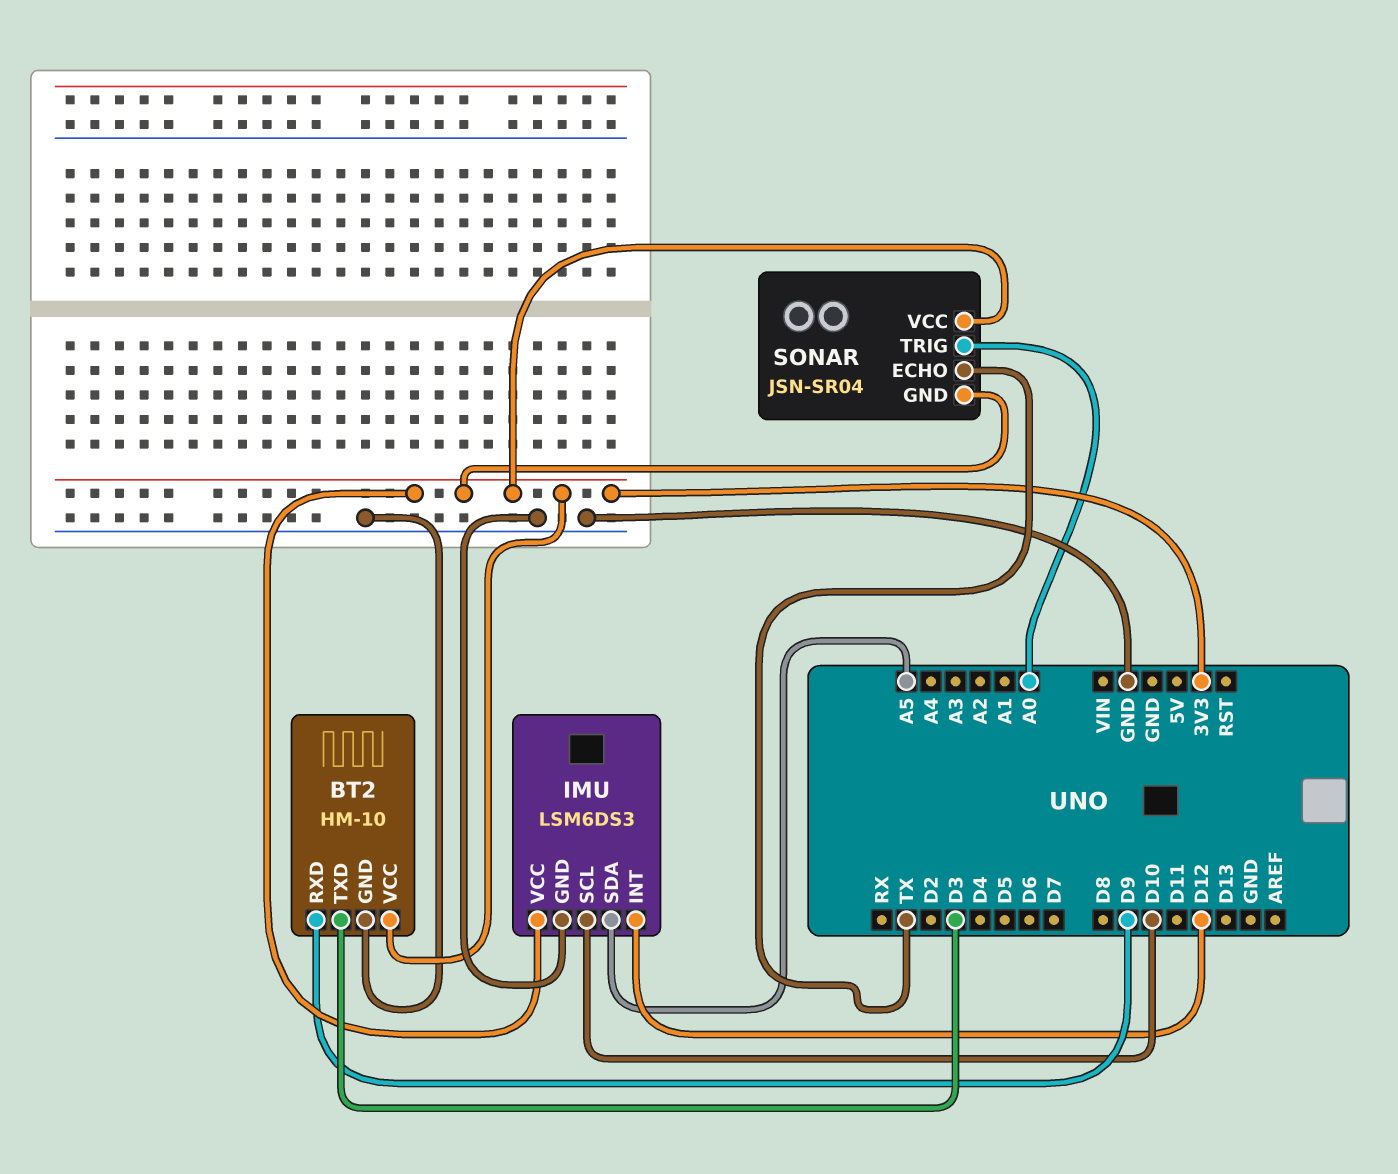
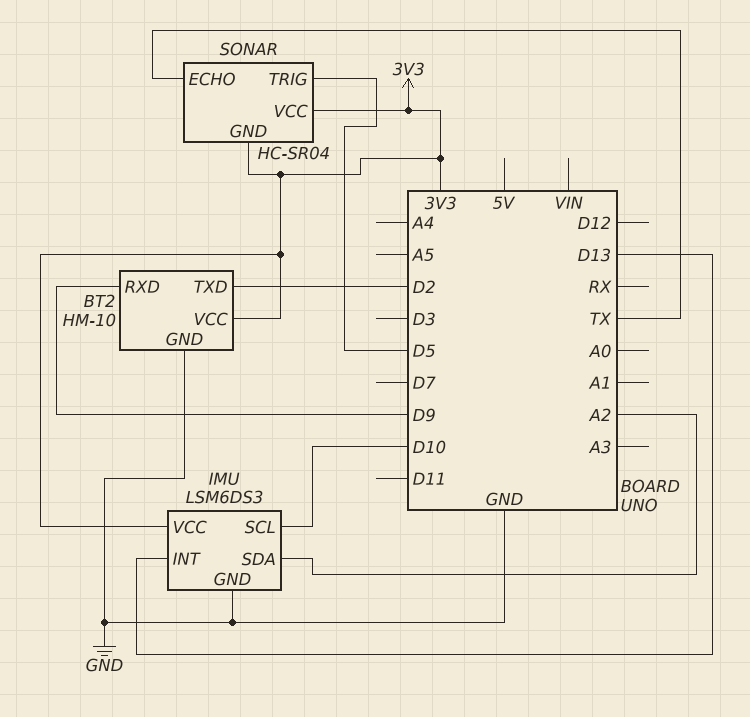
BT2 pin TXD: D3 -> D2
IMU pin INT: D12 -> D13
IMU pin SDA: A5 -> A2
SONAR: JSN-SR04 -> HC-SR04
SONAR pin TRIG: A0 -> D5

